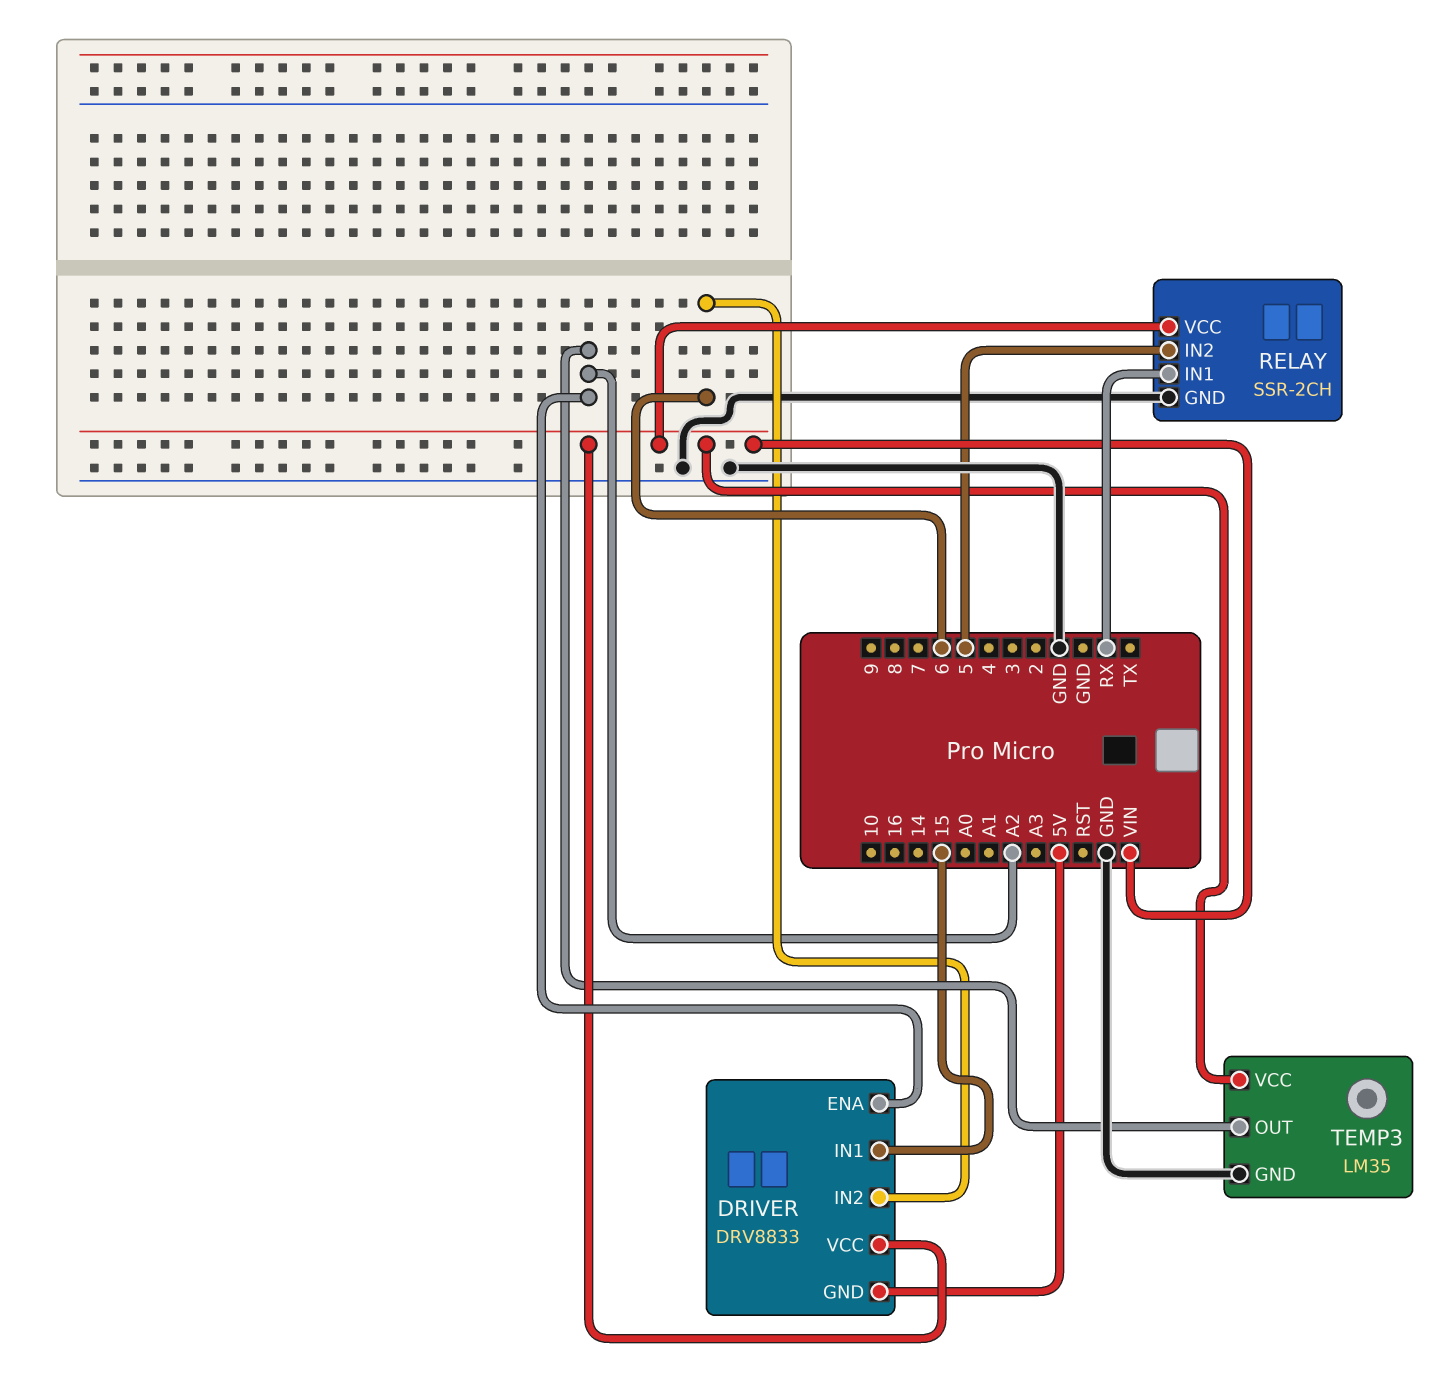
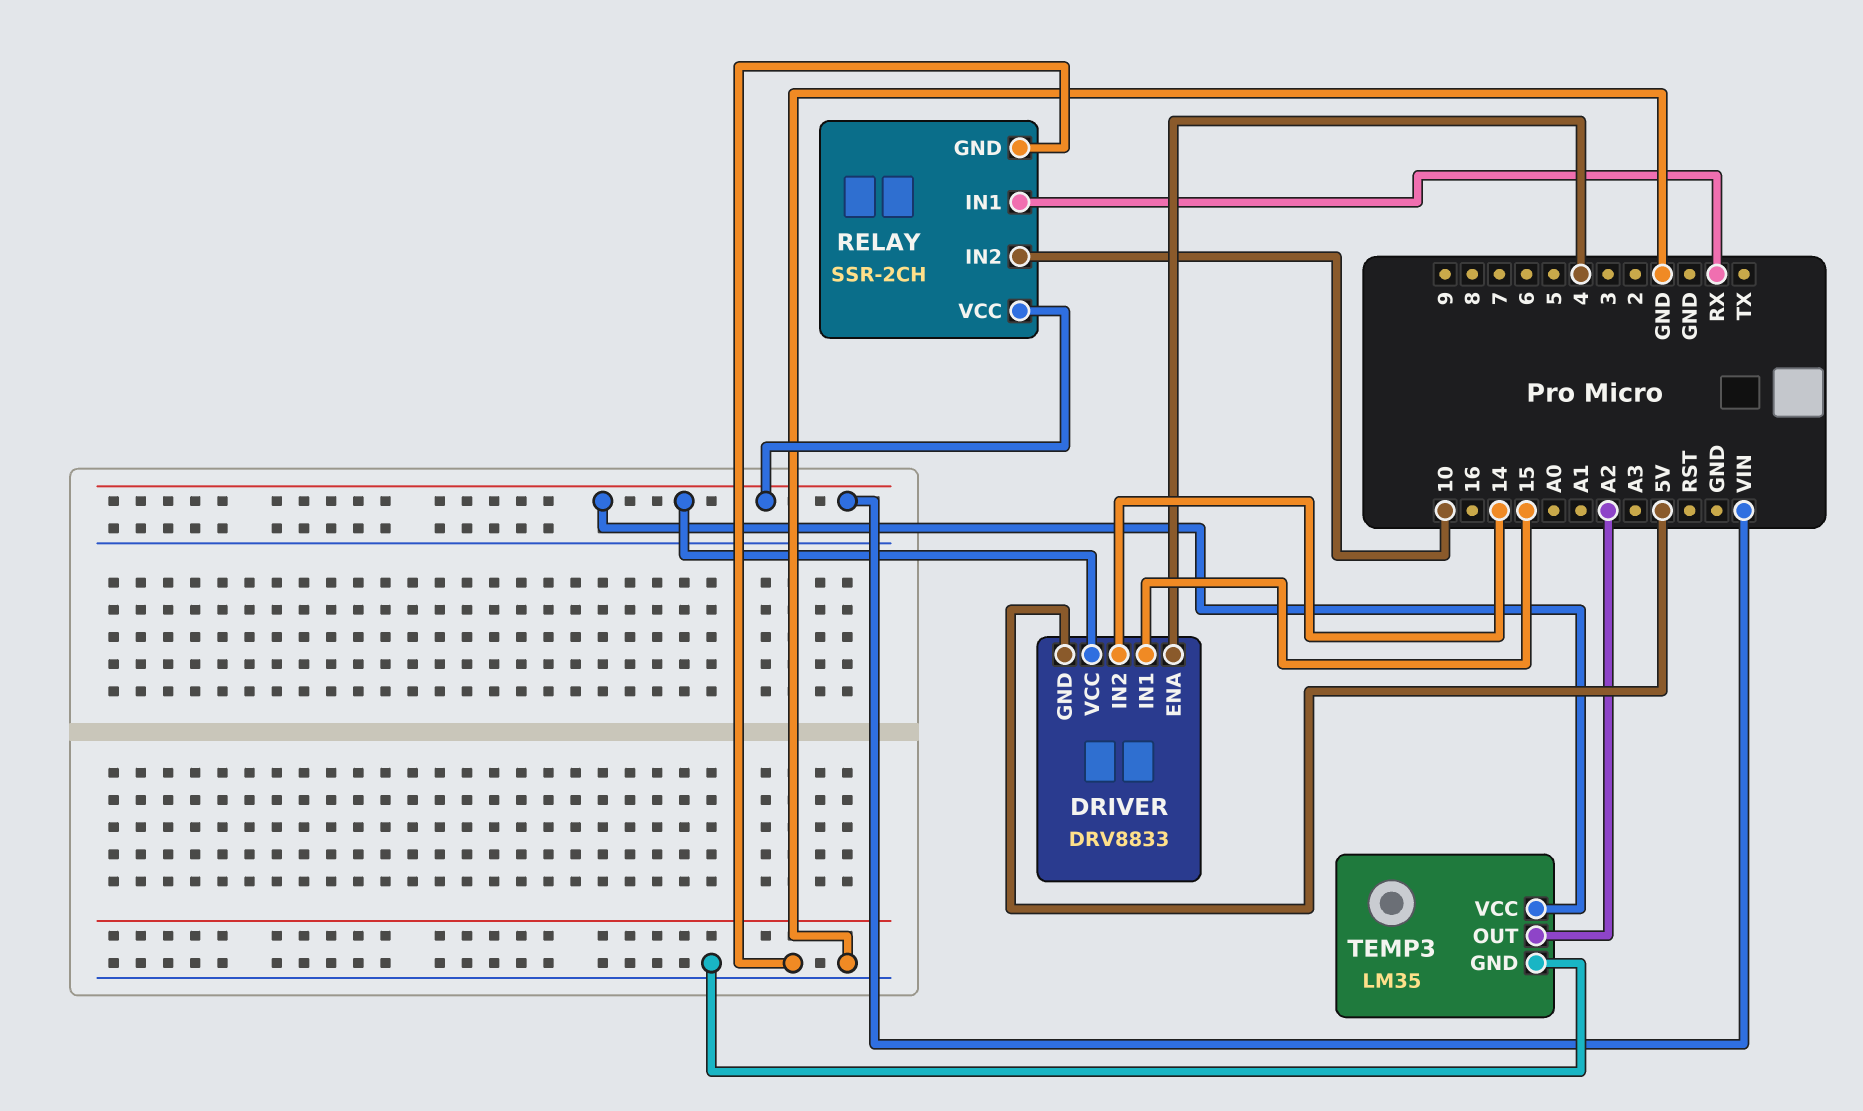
DRIVER pin ENA: A2 -> 4
DRIVER pin IN2: 6 -> 14
RELAY pin IN2: 5 -> 10

